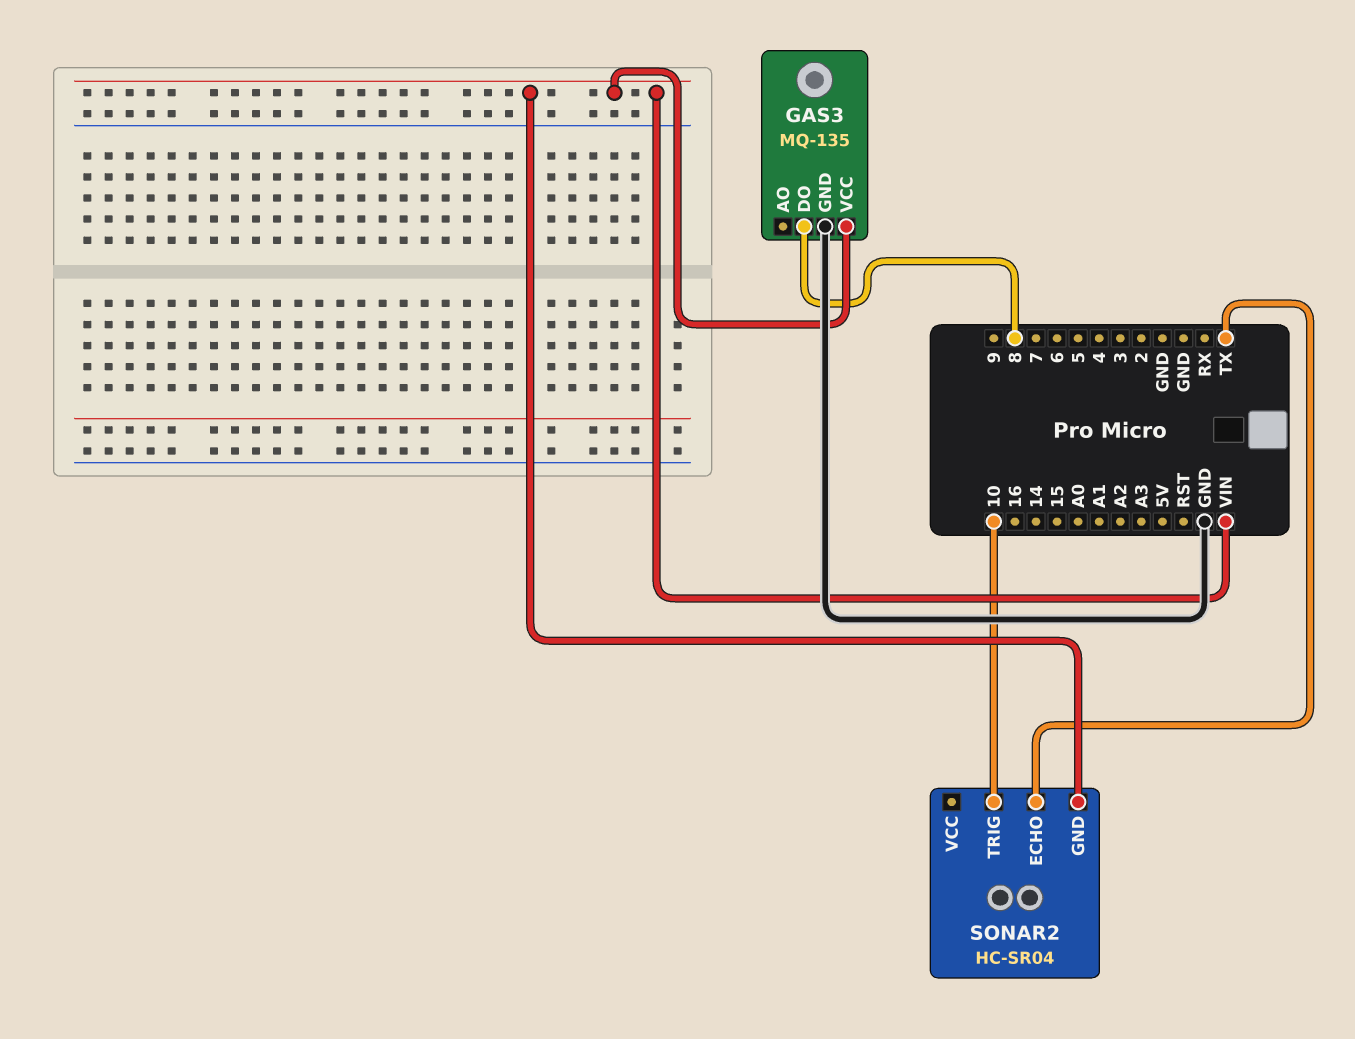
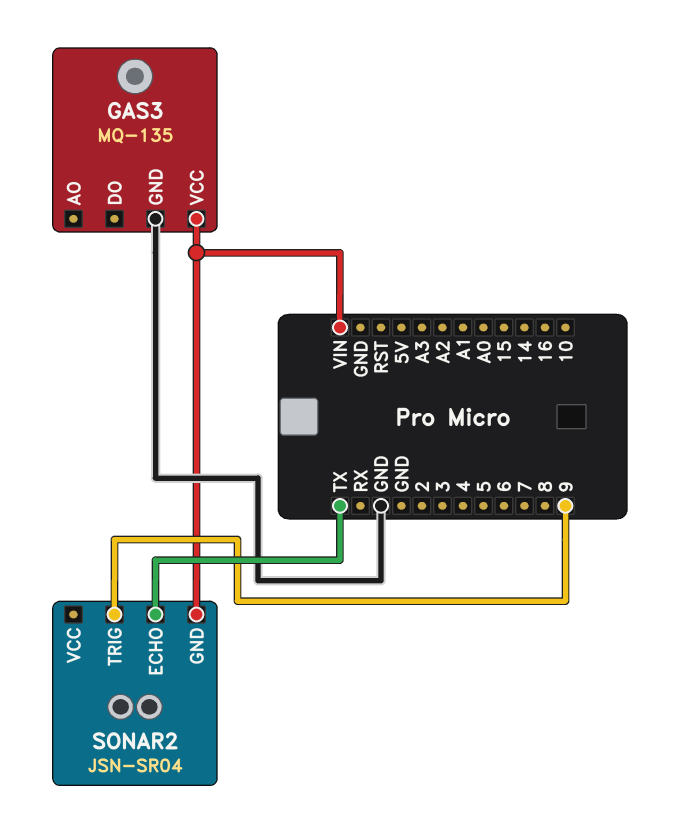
GAS3 pin DO: 8 -> none
SONAR2: HC-SR04 -> JSN-SR04
SONAR2 pin TRIG: 10 -> 9

